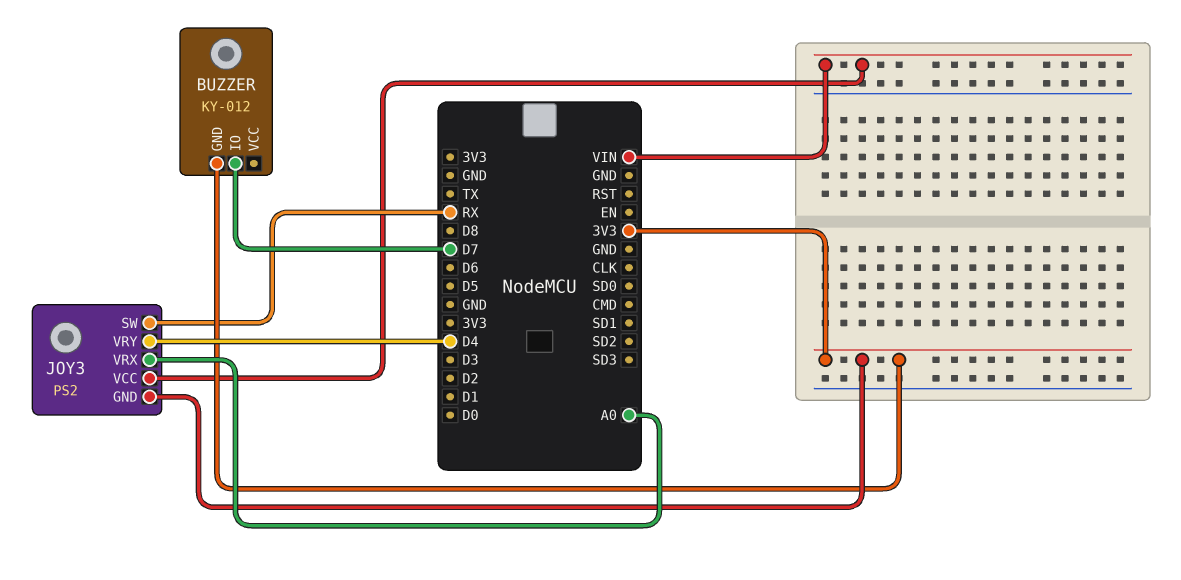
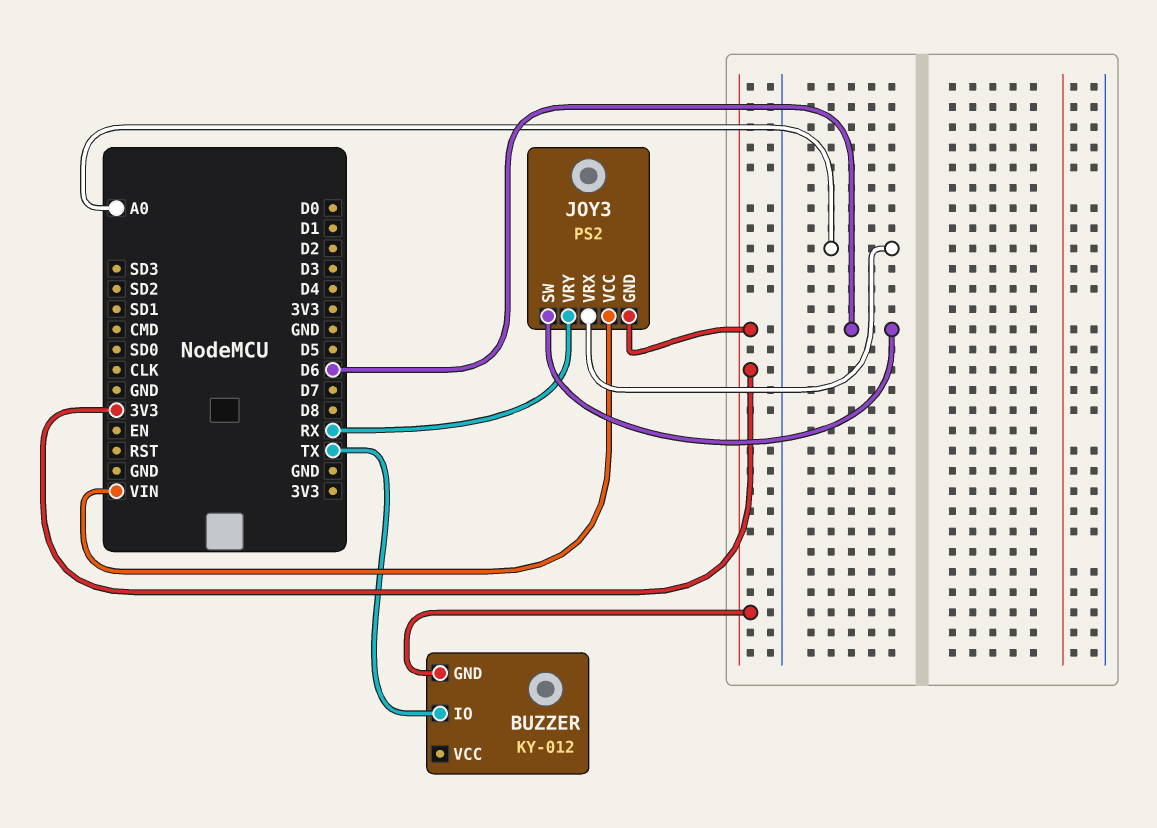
BUZZER pin IO: D7 -> TX
JOY3 pin SW: RX -> D6
JOY3 pin VRY: D4 -> RX

